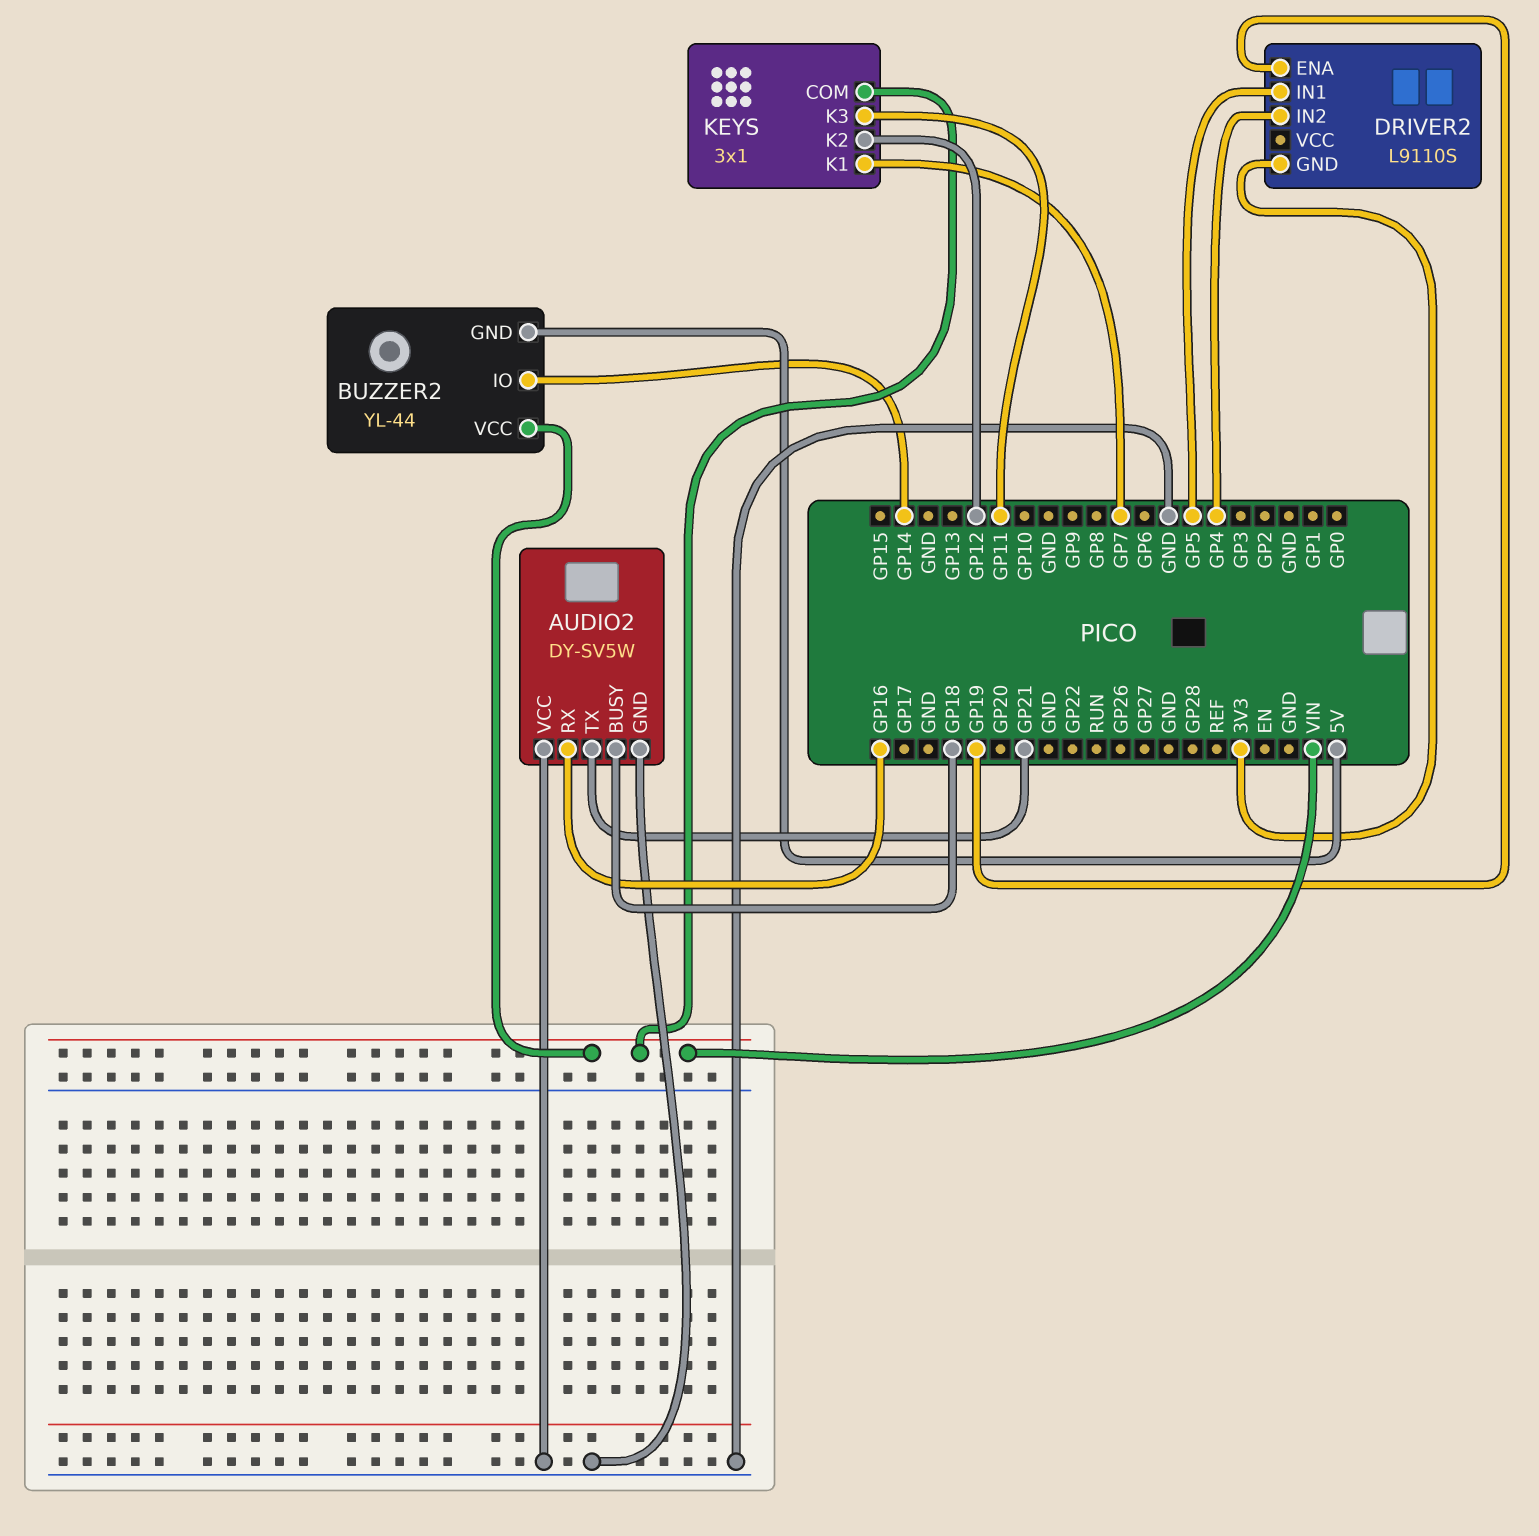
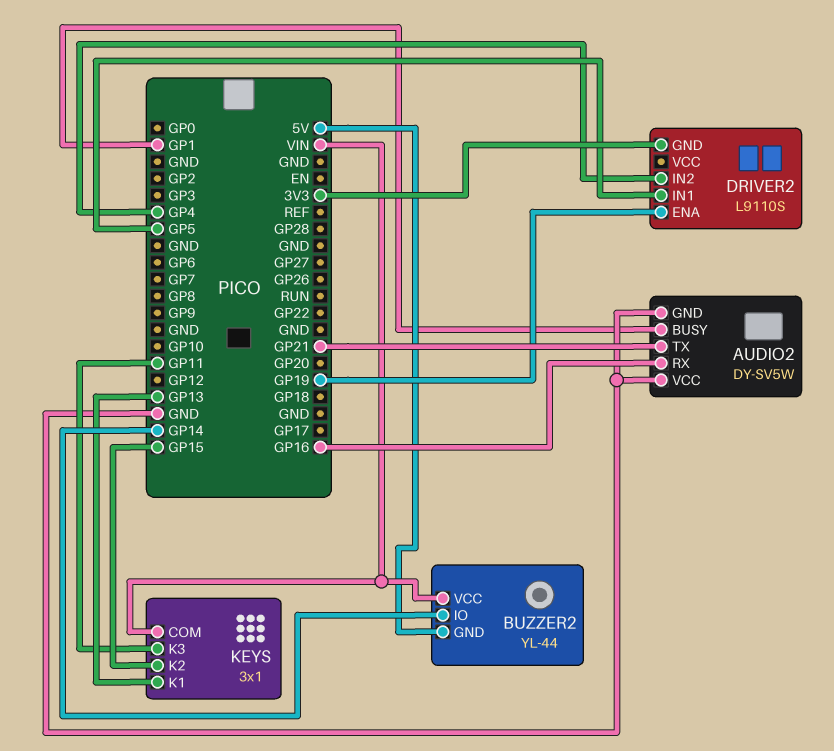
AUDIO2 pin BUSY: GP18 -> GP1
KEYS pin K1: GP7 -> GP13
KEYS pin K2: GP12 -> GP15

